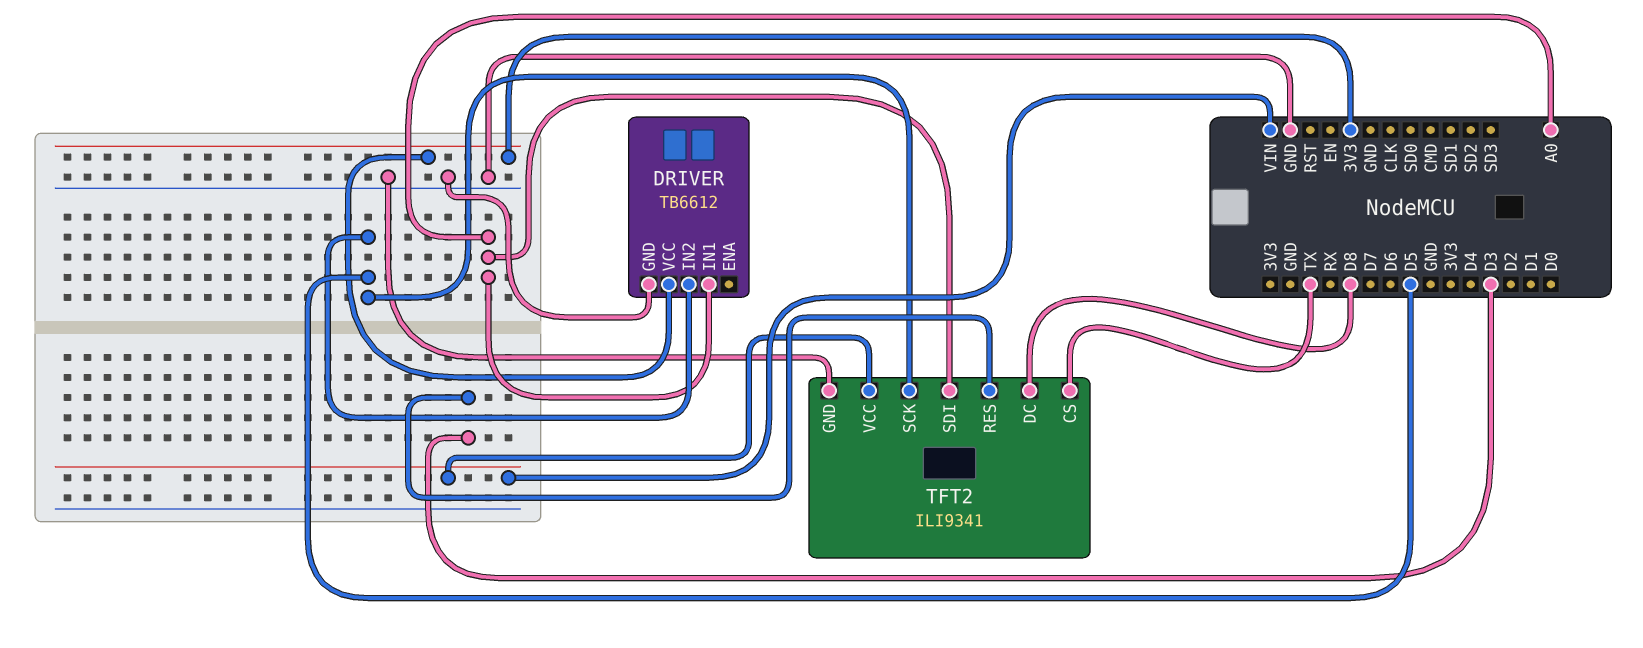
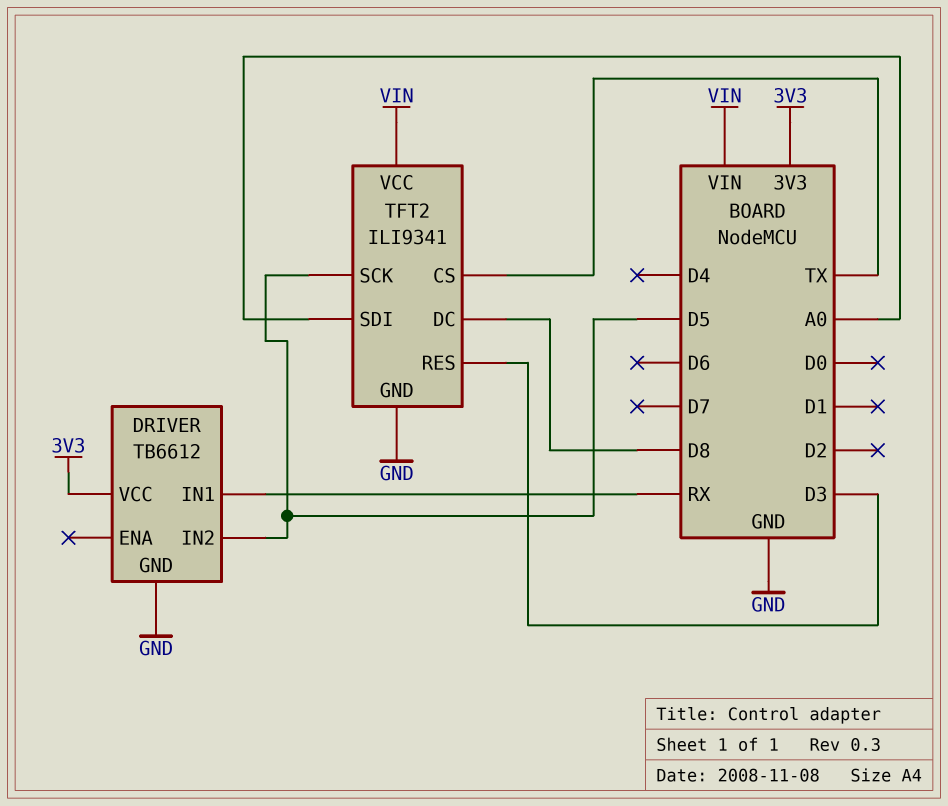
DRIVER pin IN1: A0 -> RX

